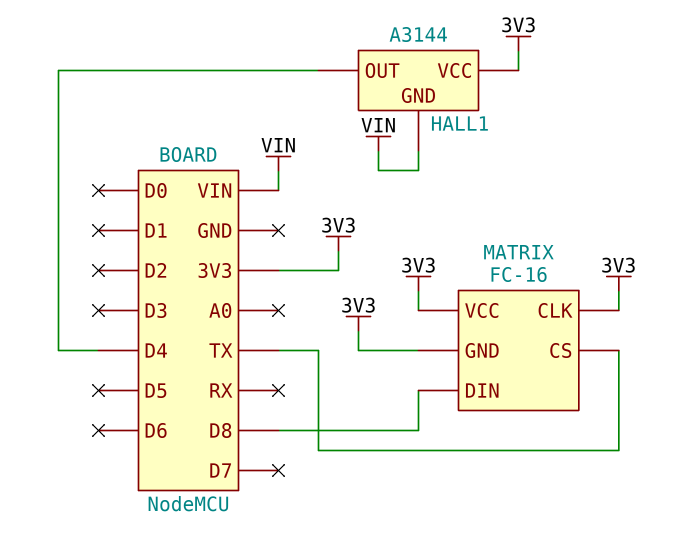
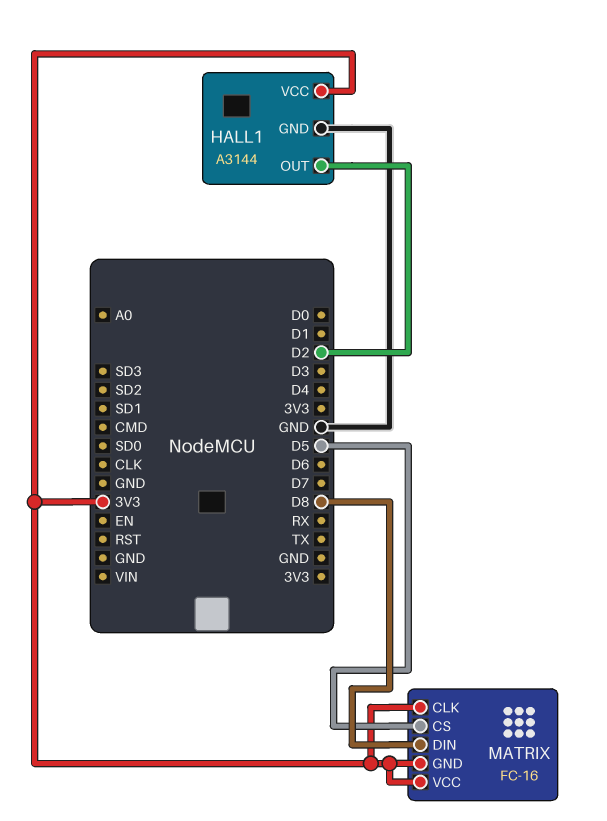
HALL1 pin GND: VIN -> GND
HALL1 pin OUT: D4 -> D2
MATRIX pin CS: TX -> D5

